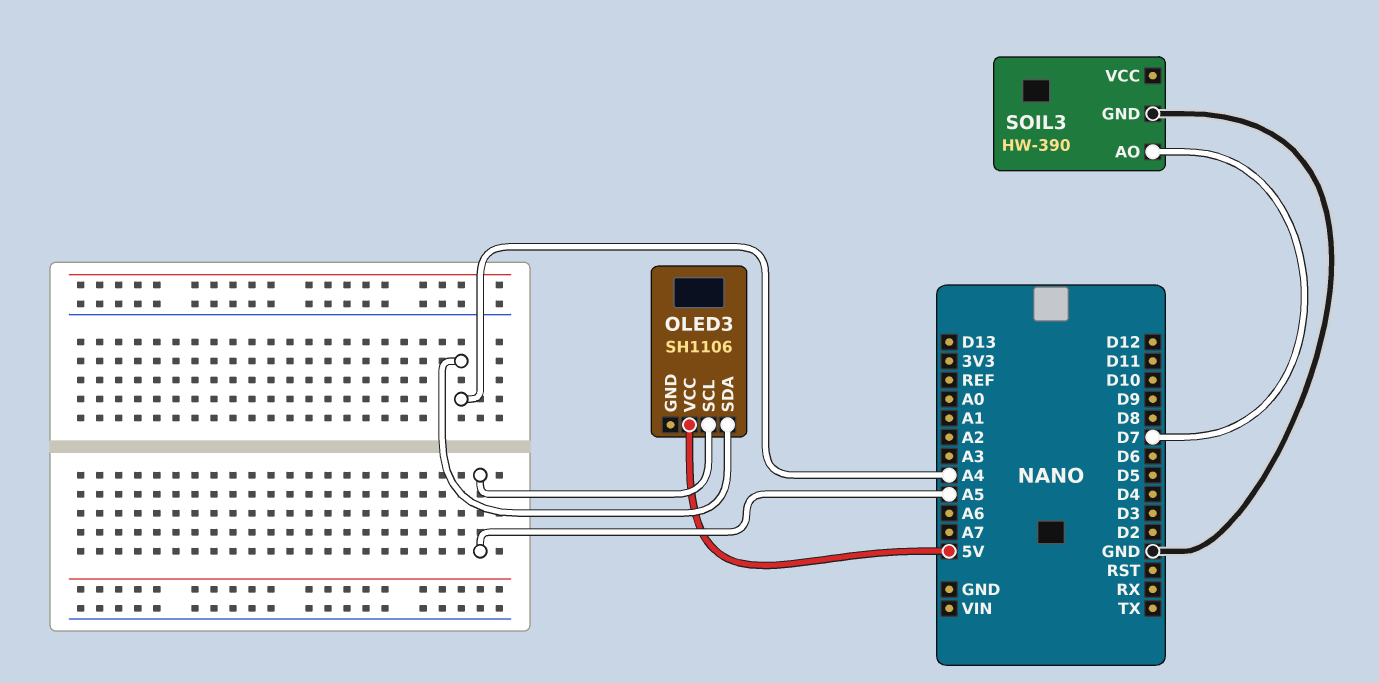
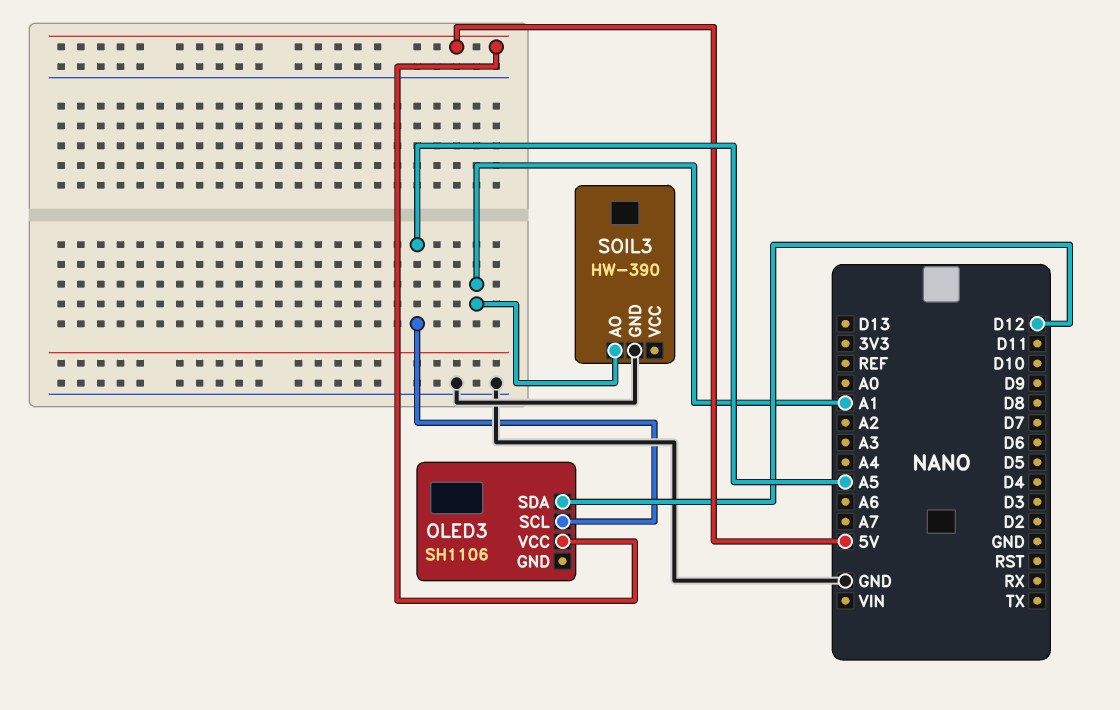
OLED3 pin SDA: A4 -> D12
SOIL3 pin AO: D7 -> A1

